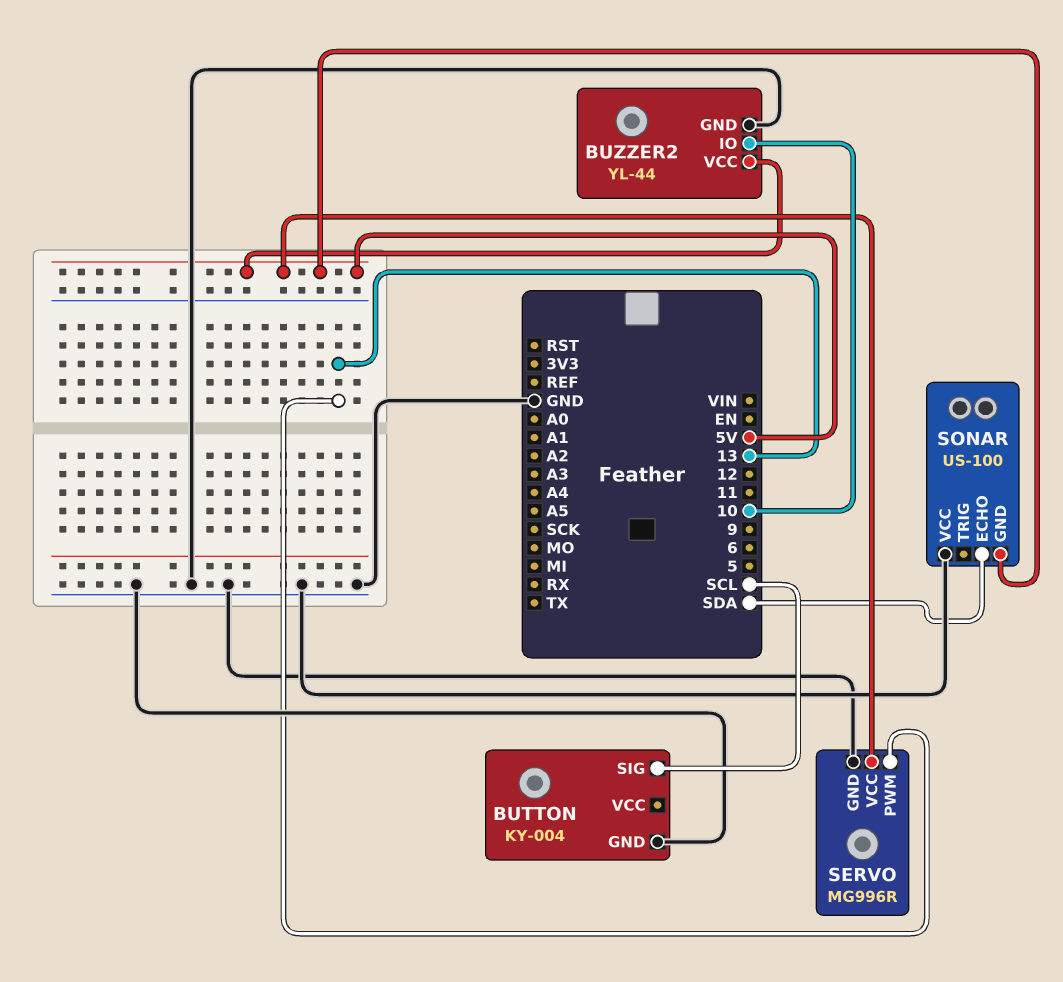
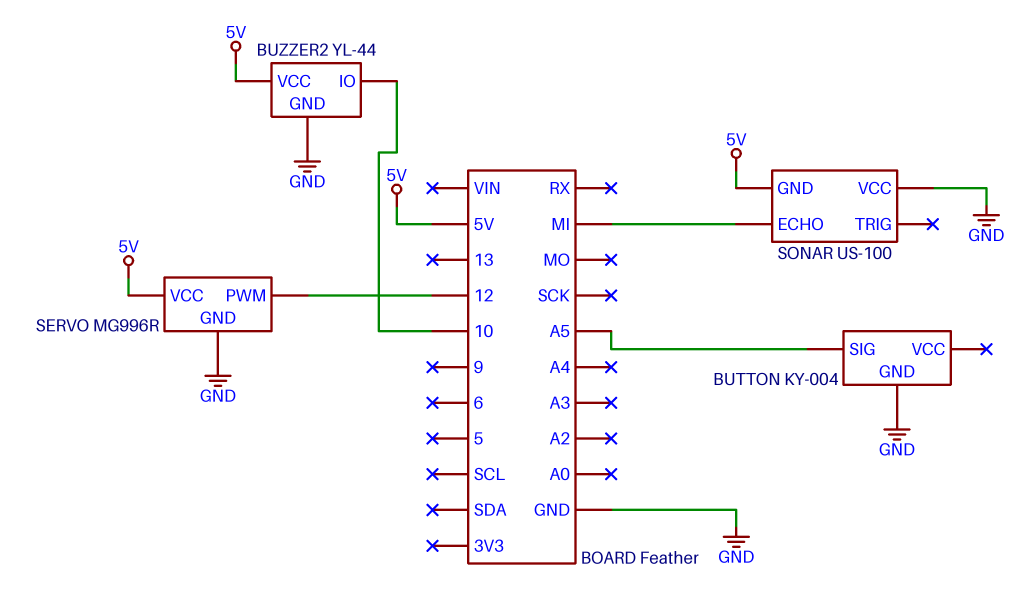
BUTTON pin SIG: SCL -> A5
SERVO pin PWM: 13 -> 12
SONAR pin ECHO: SDA -> MI

